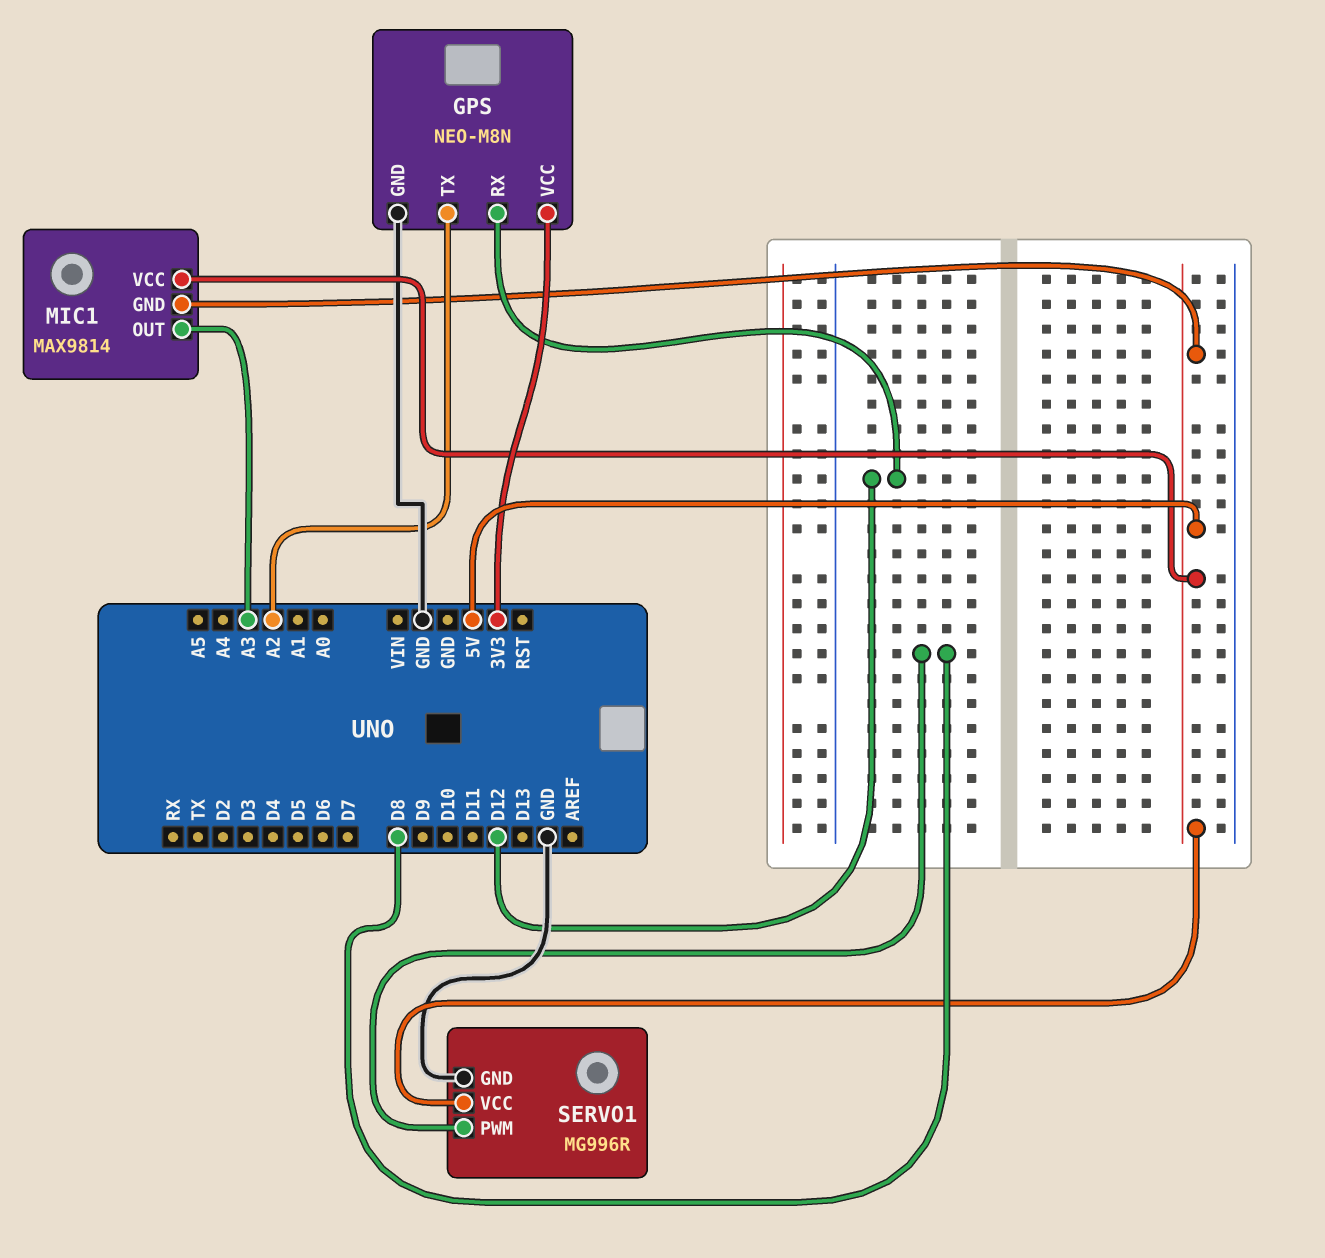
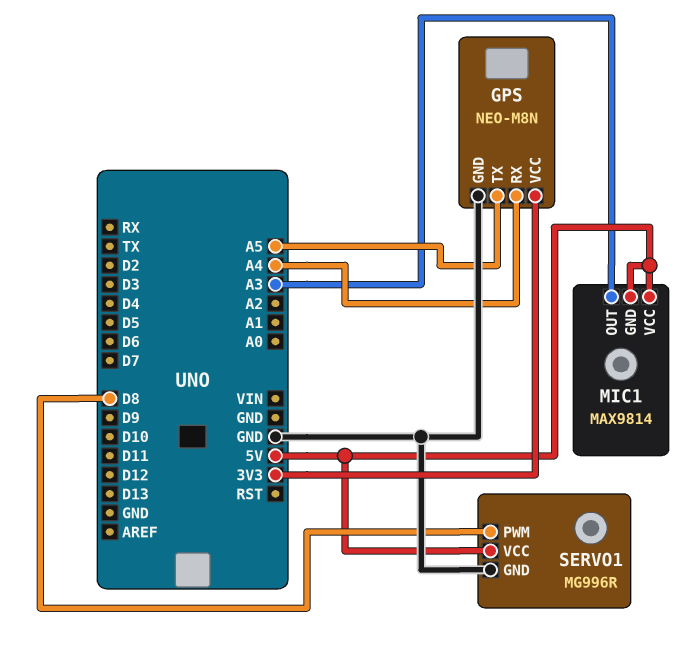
GPS pin RX: D12 -> A4
GPS pin TX: A2 -> A5

